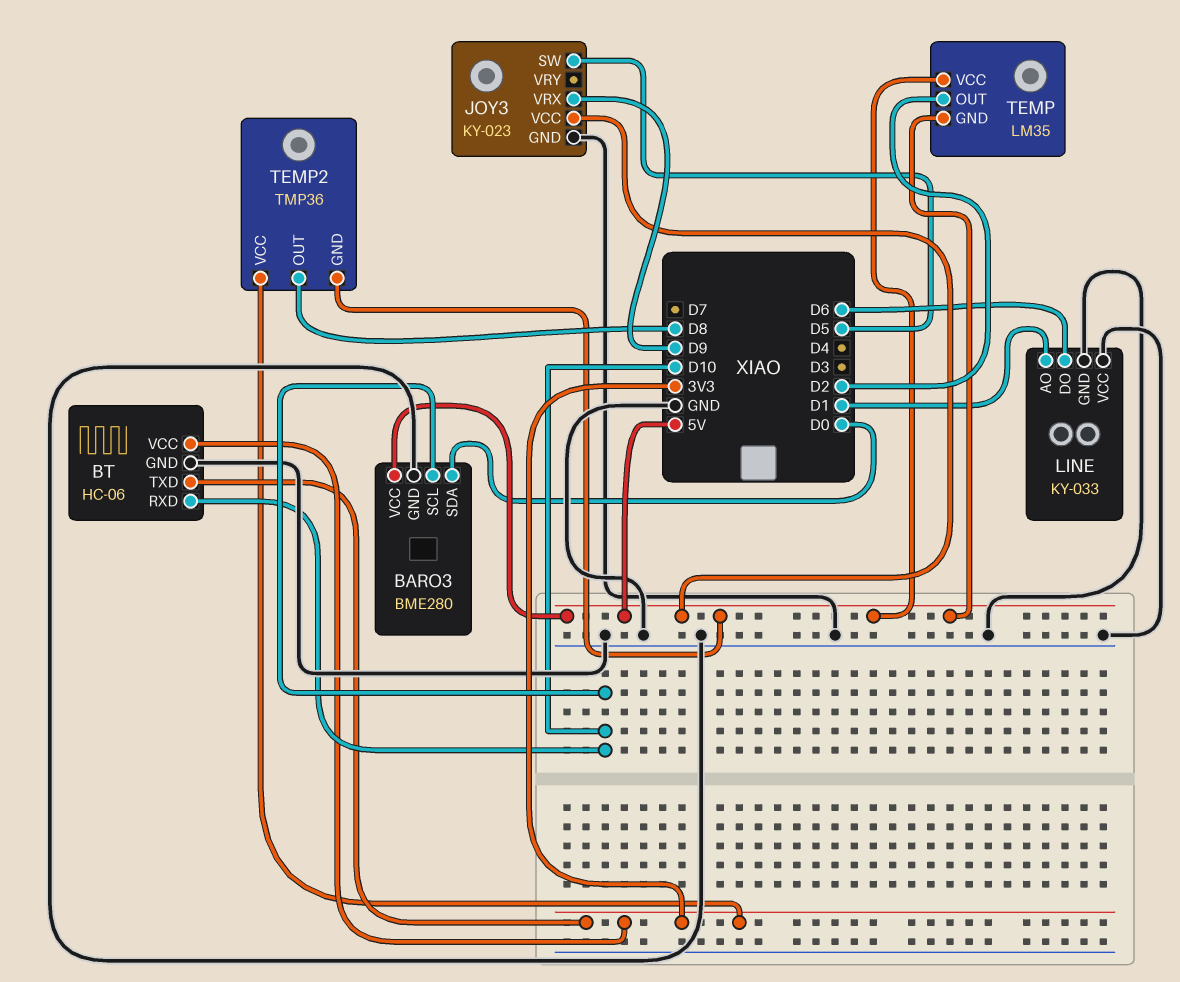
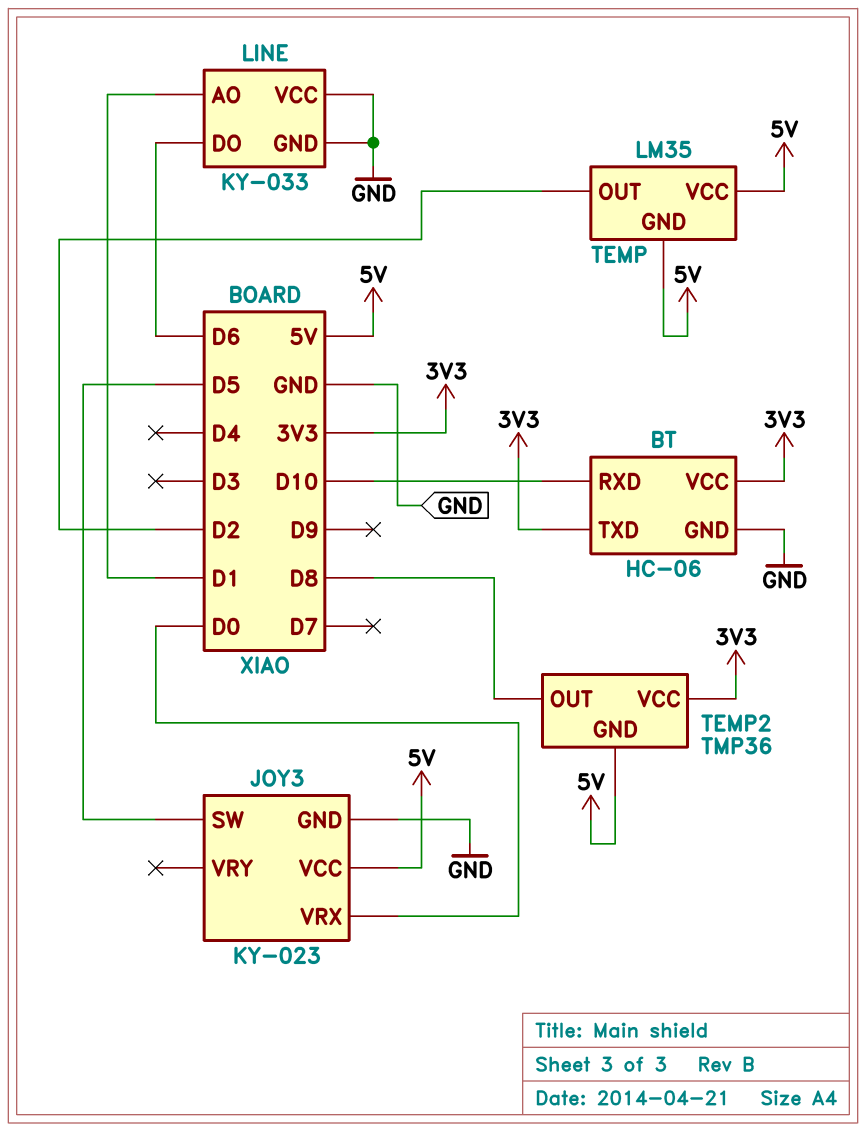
BARO3: BME280 -> none
BARO3 pin GND: GND -> none
BARO3 pin SCL: D10 -> none
BARO3 pin SDA: D0 -> none
BARO3 pin VCC: 5V -> none
JOY3 pin VRX: D9 -> D0

